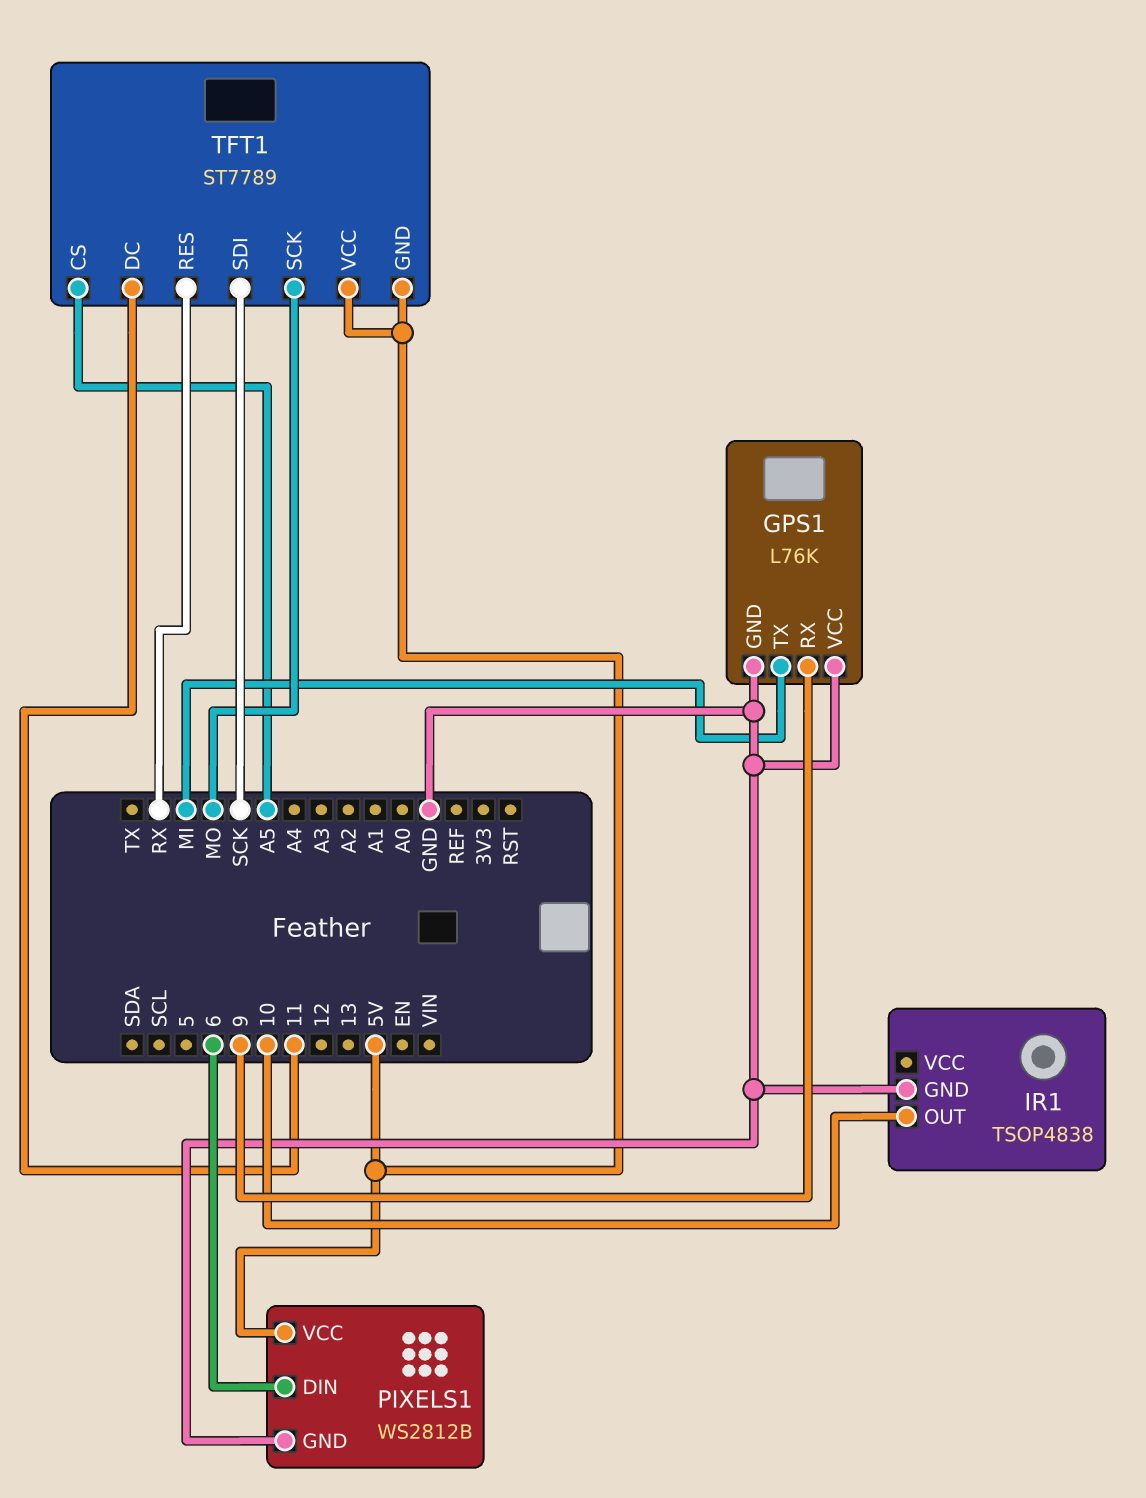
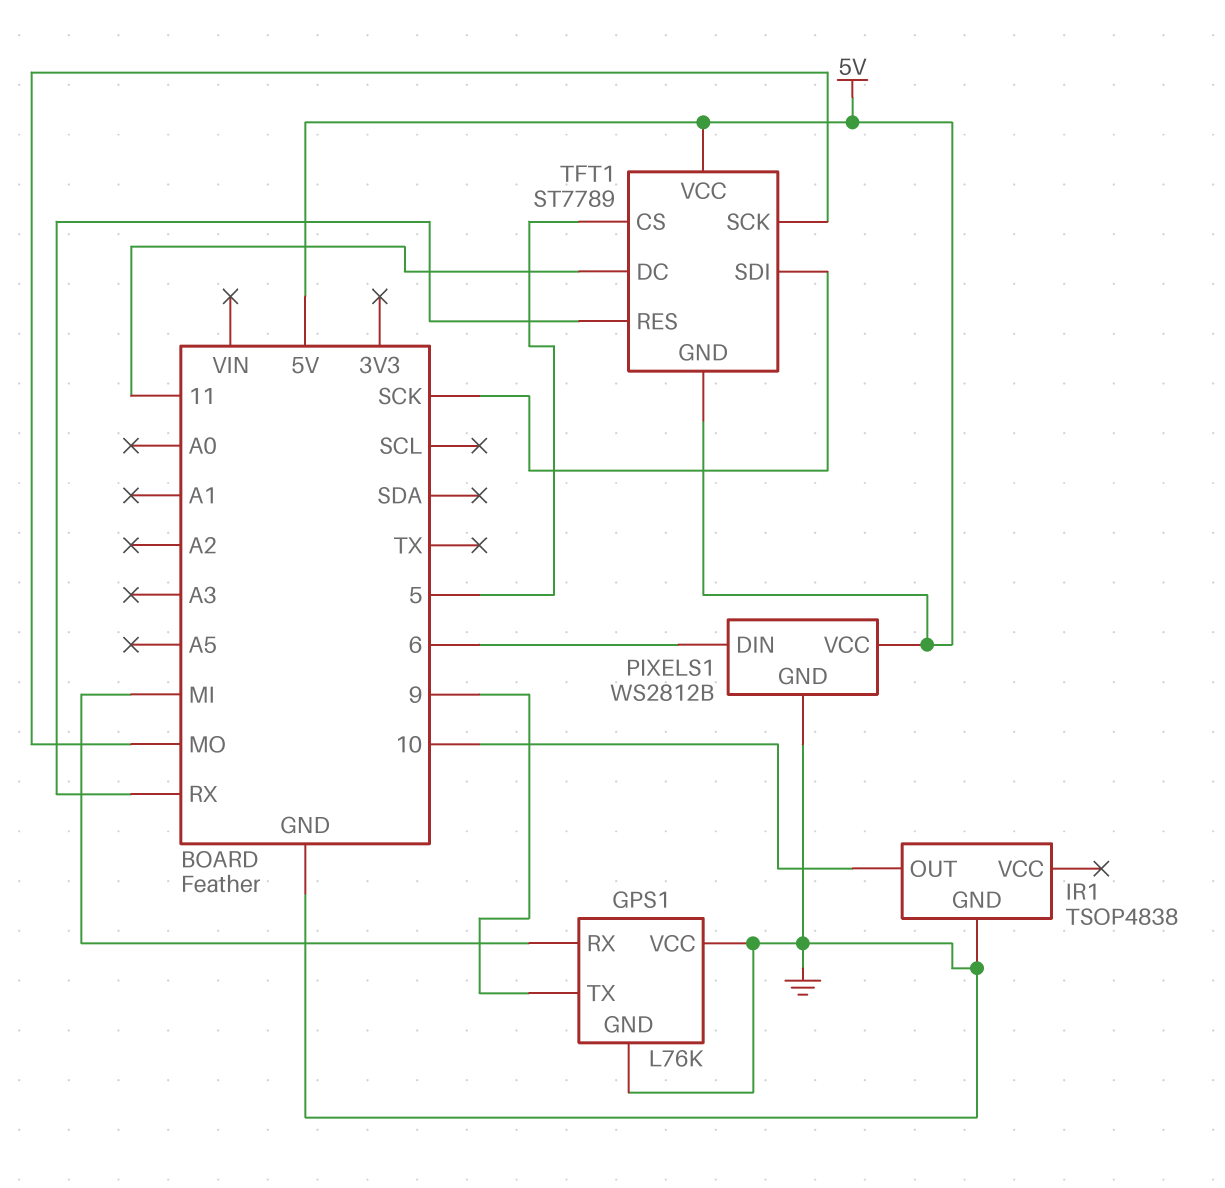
GPS1 pin RX: 9 -> MI
GPS1 pin TX: MI -> 9
TFT1 pin CS: A5 -> 5

